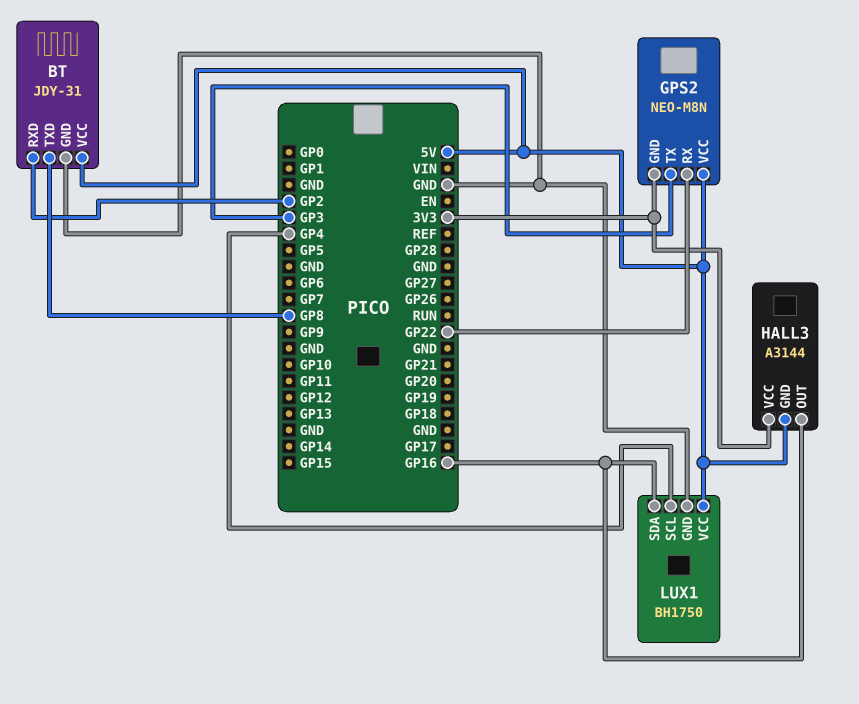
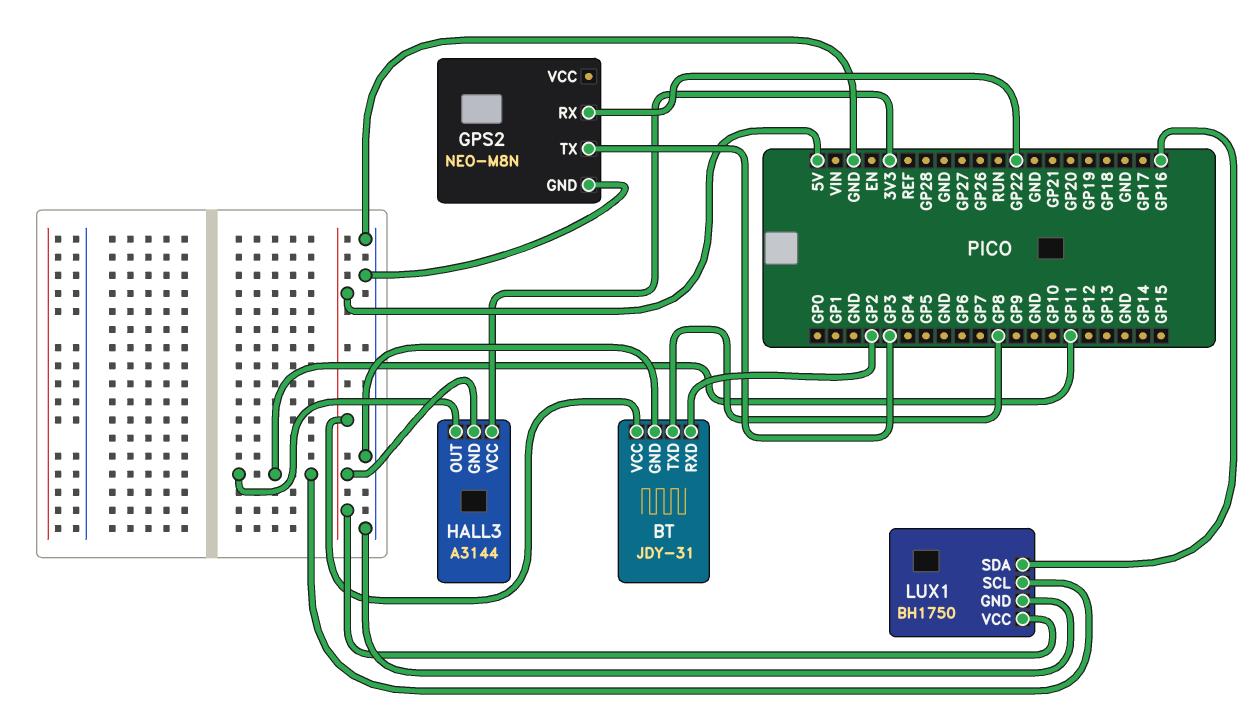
GPS2 pin GND: 3V3 -> GND
GPS2 pin VCC: 5V -> none
HALL3 pin OUT: GP16 -> GP11
LUX1 pin SCL: GP4 -> GP11

